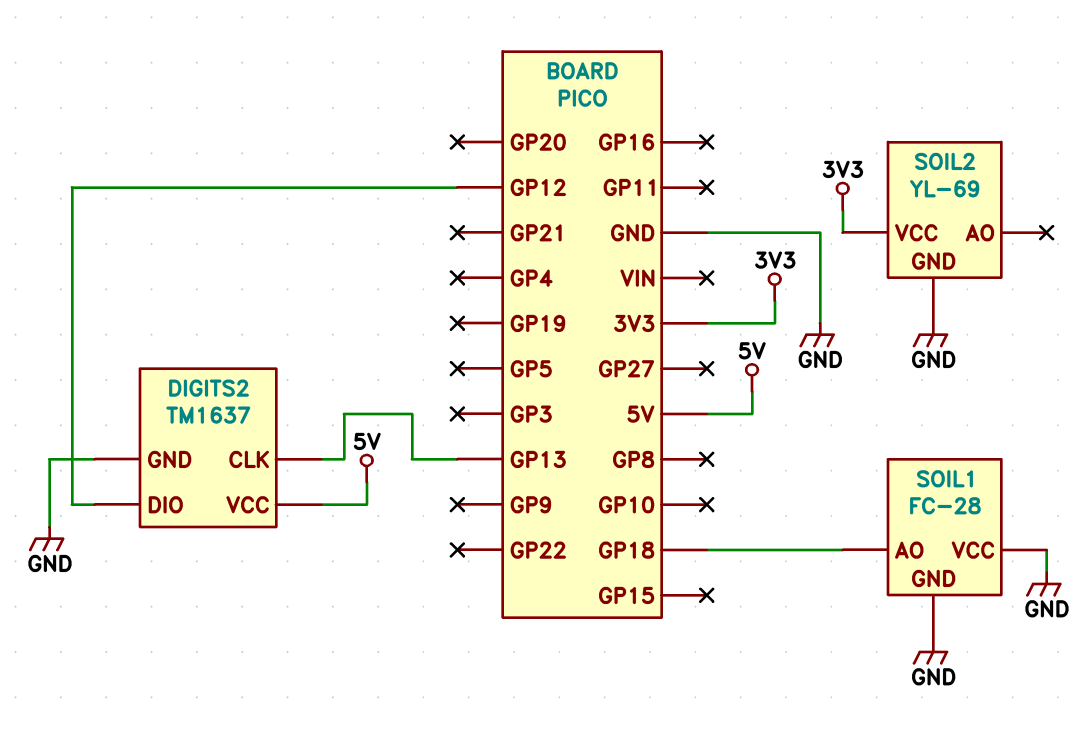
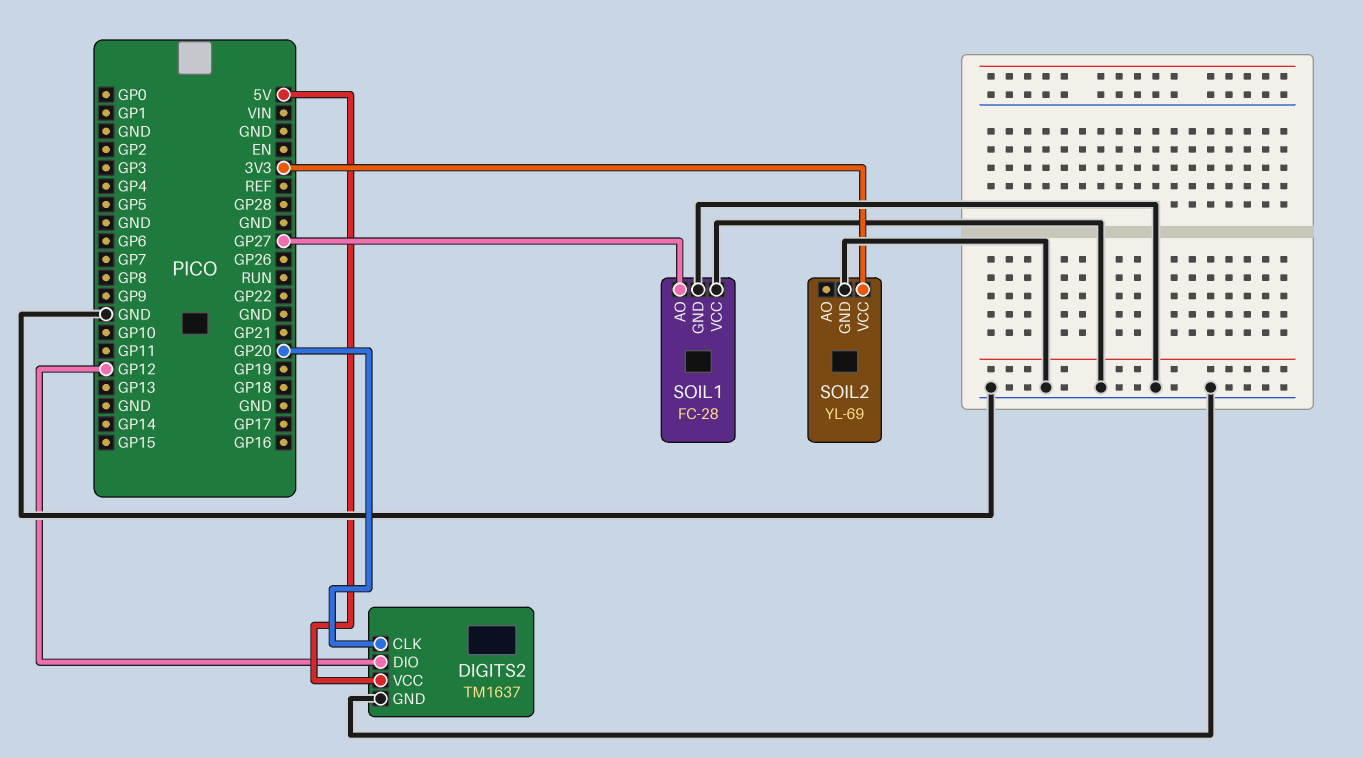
DIGITS2 pin CLK: GP13 -> GP20
SOIL1 pin AO: GP18 -> GP27

